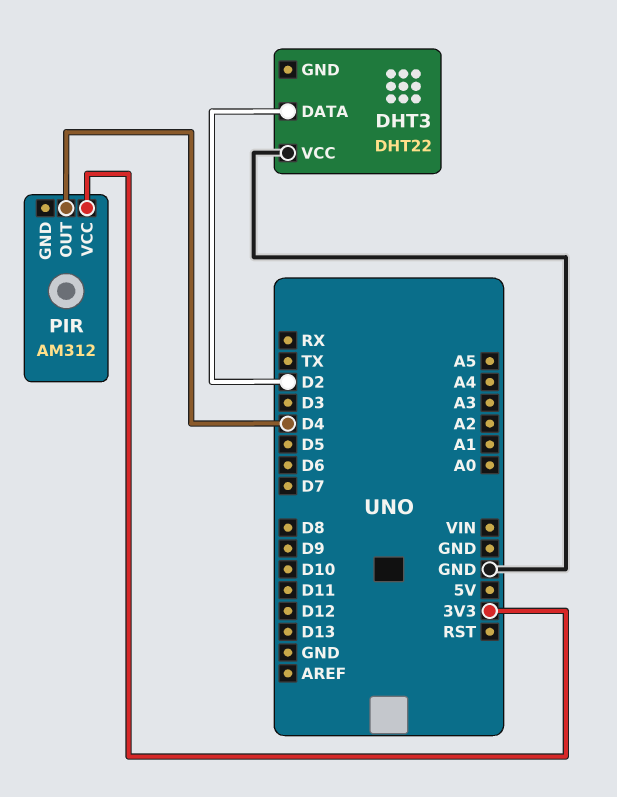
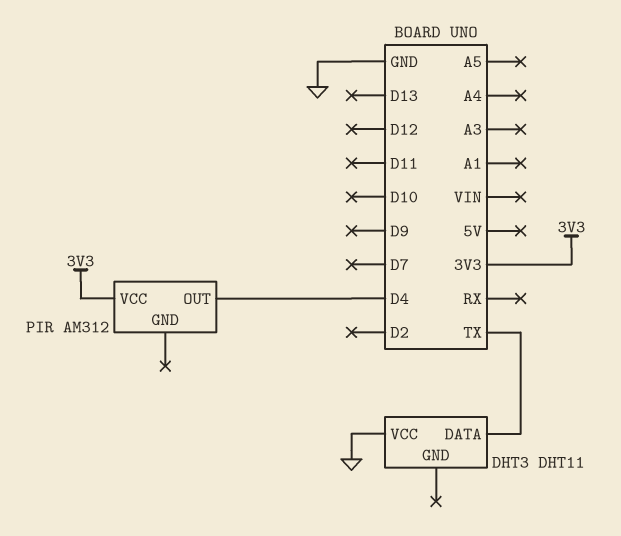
DHT3: DHT22 -> DHT11
DHT3 pin DATA: D2 -> TX

